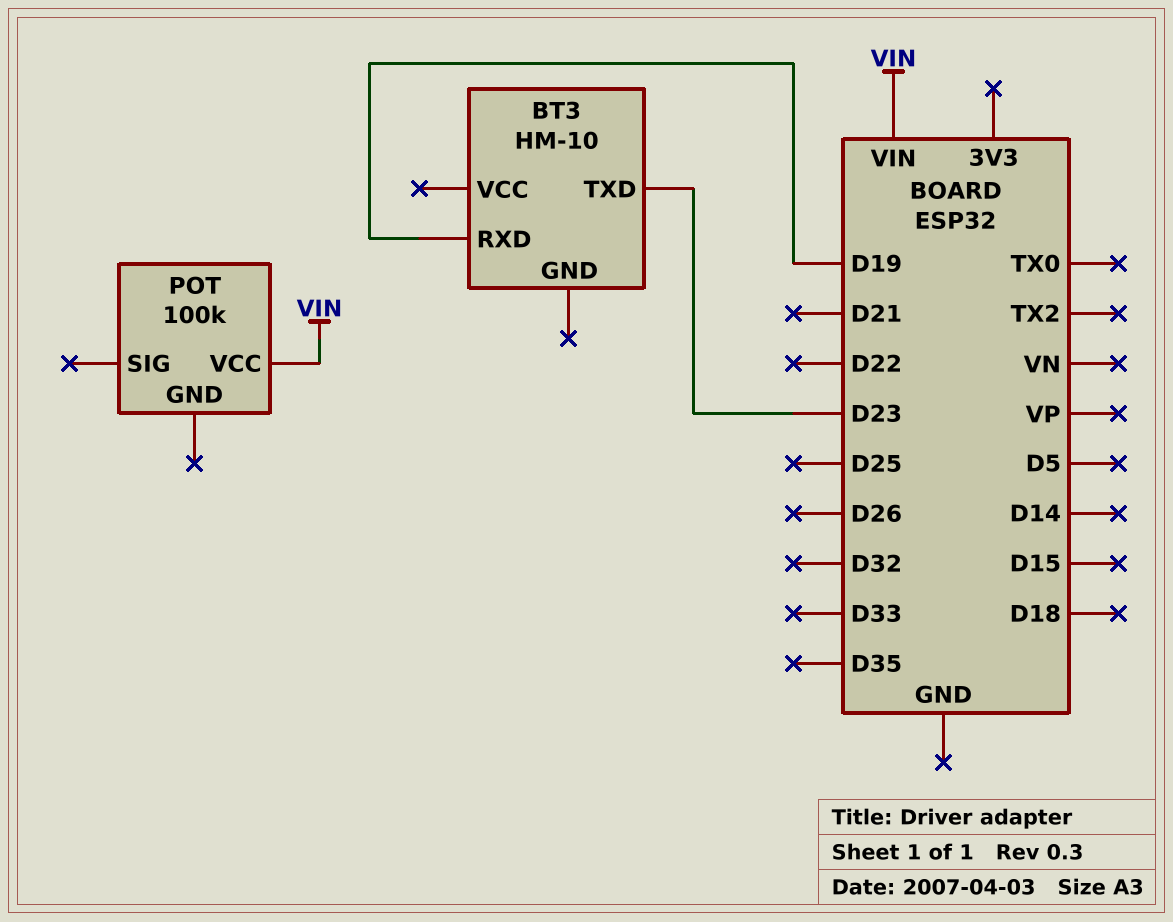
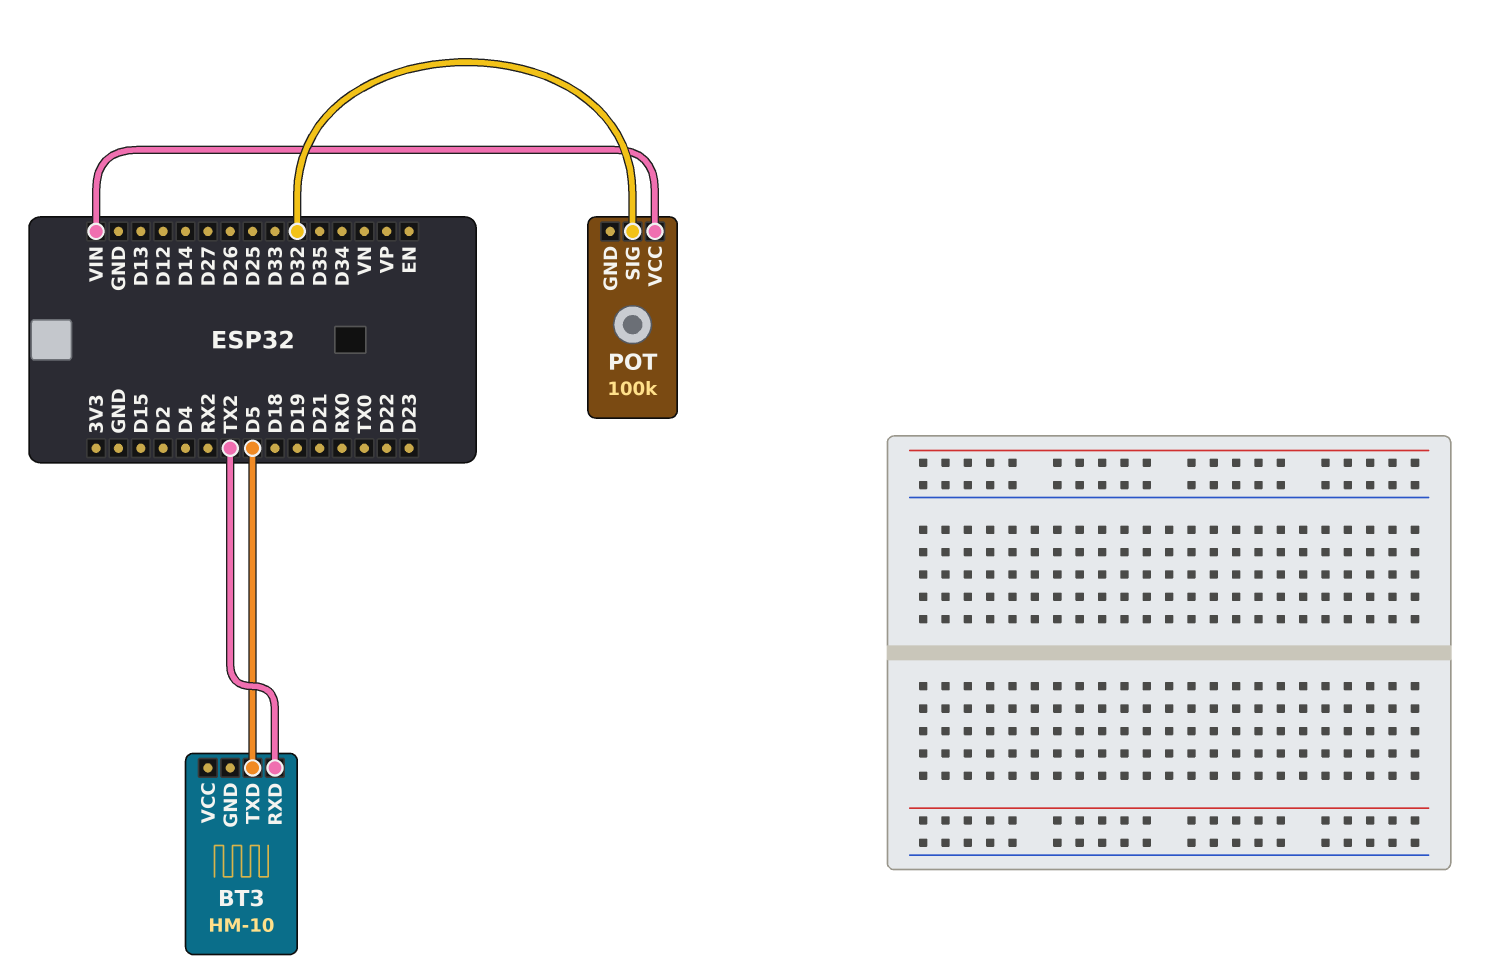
BT3 pin RXD: D19 -> TX2
BT3 pin TXD: D23 -> D5
POT pin SIG: none -> D32

